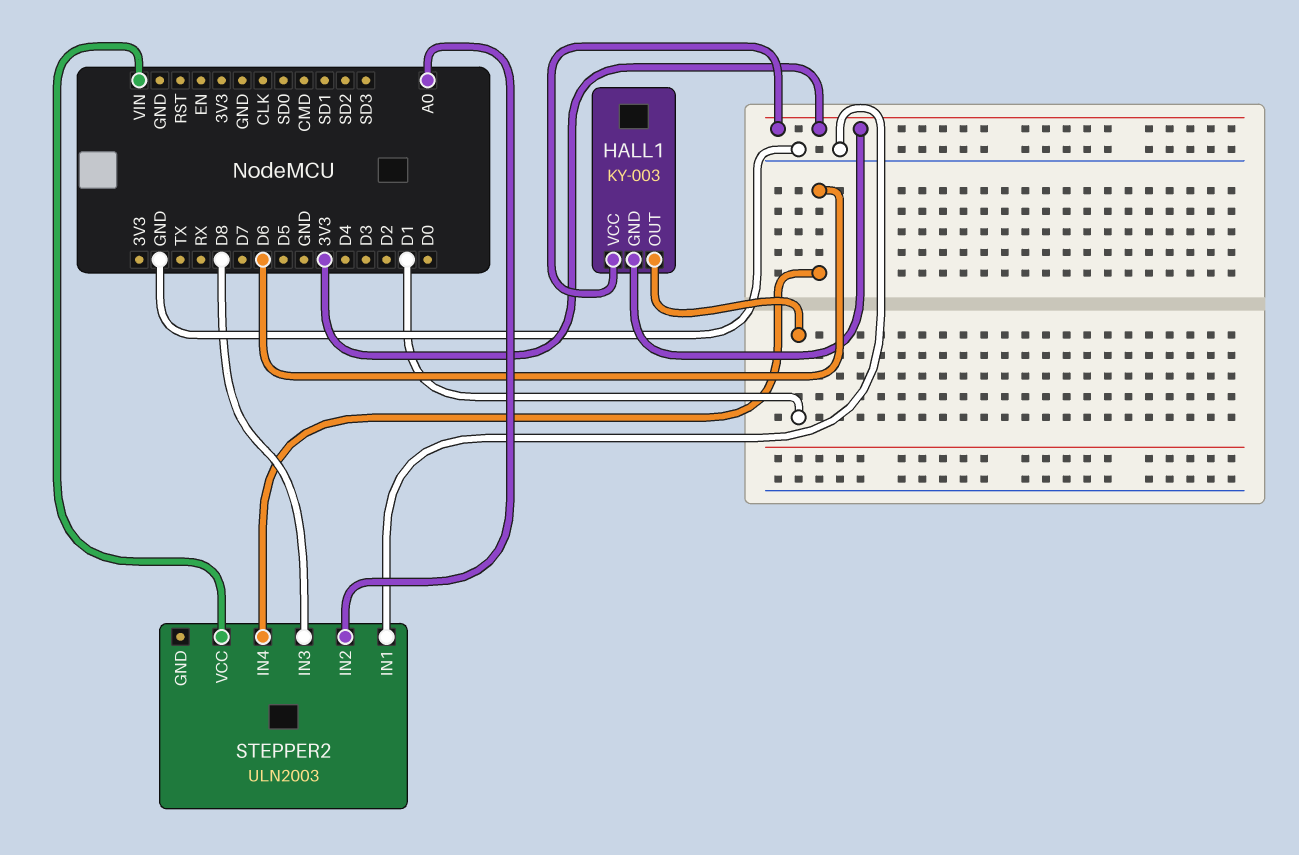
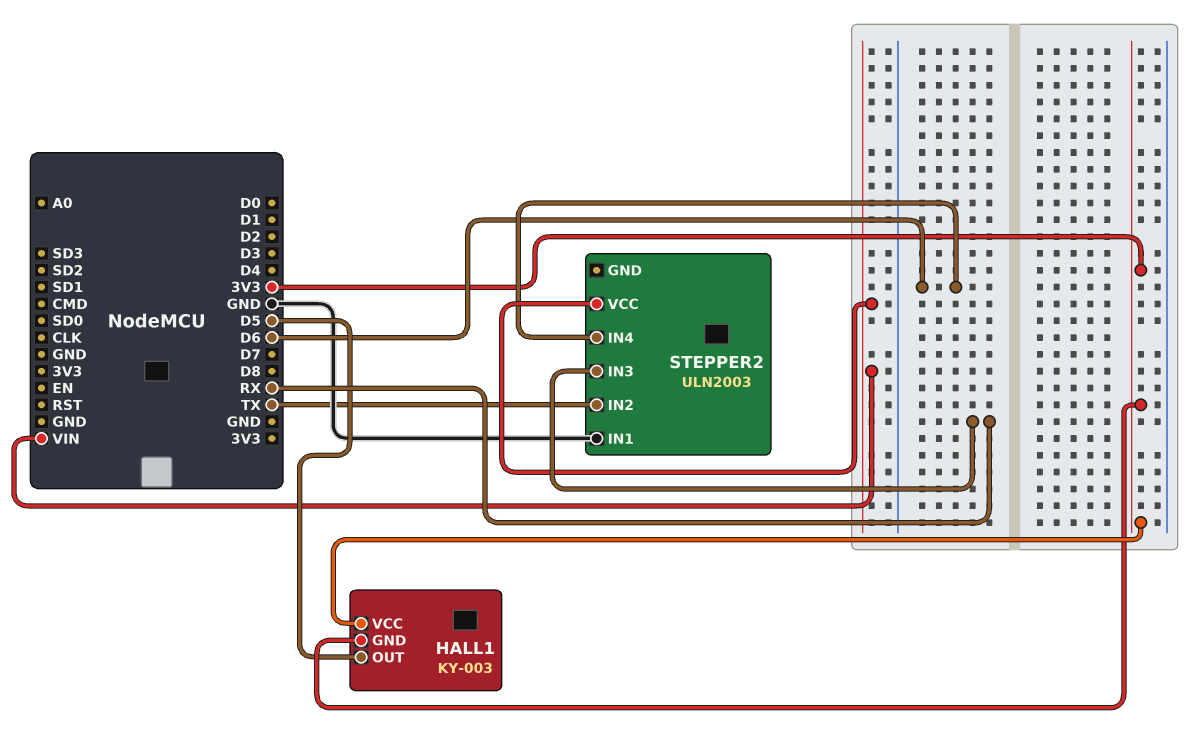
HALL1 pin OUT: D1 -> D5
STEPPER2 pin IN2: A0 -> TX
STEPPER2 pin IN3: D8 -> RX

